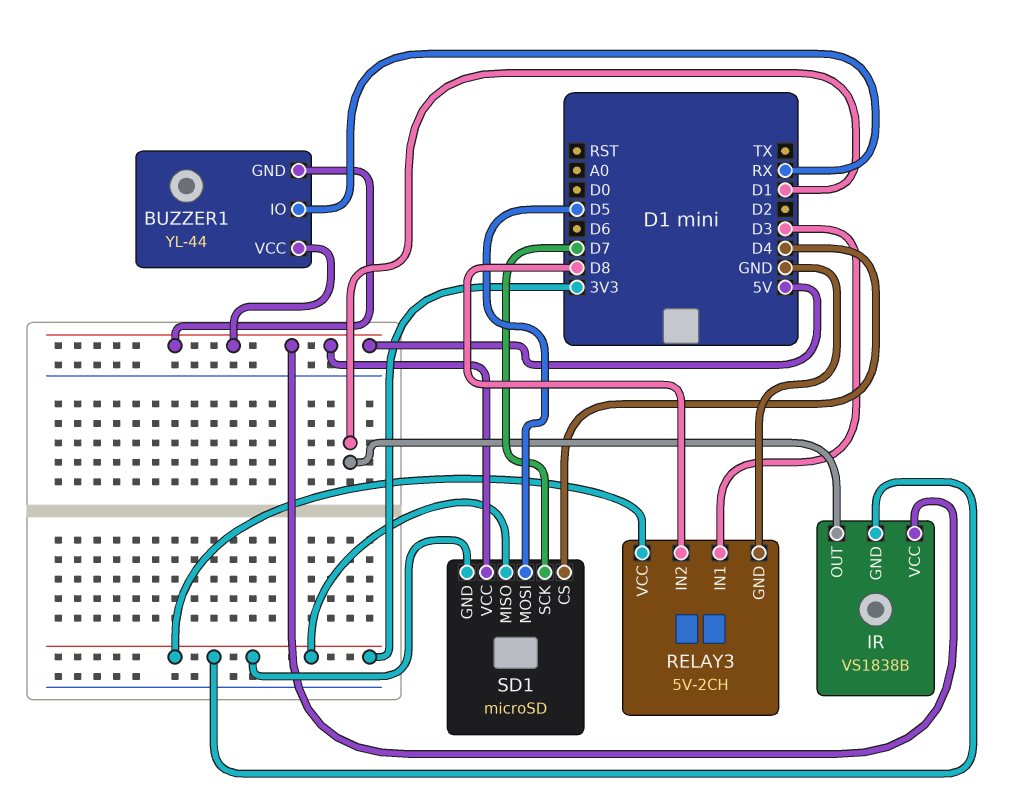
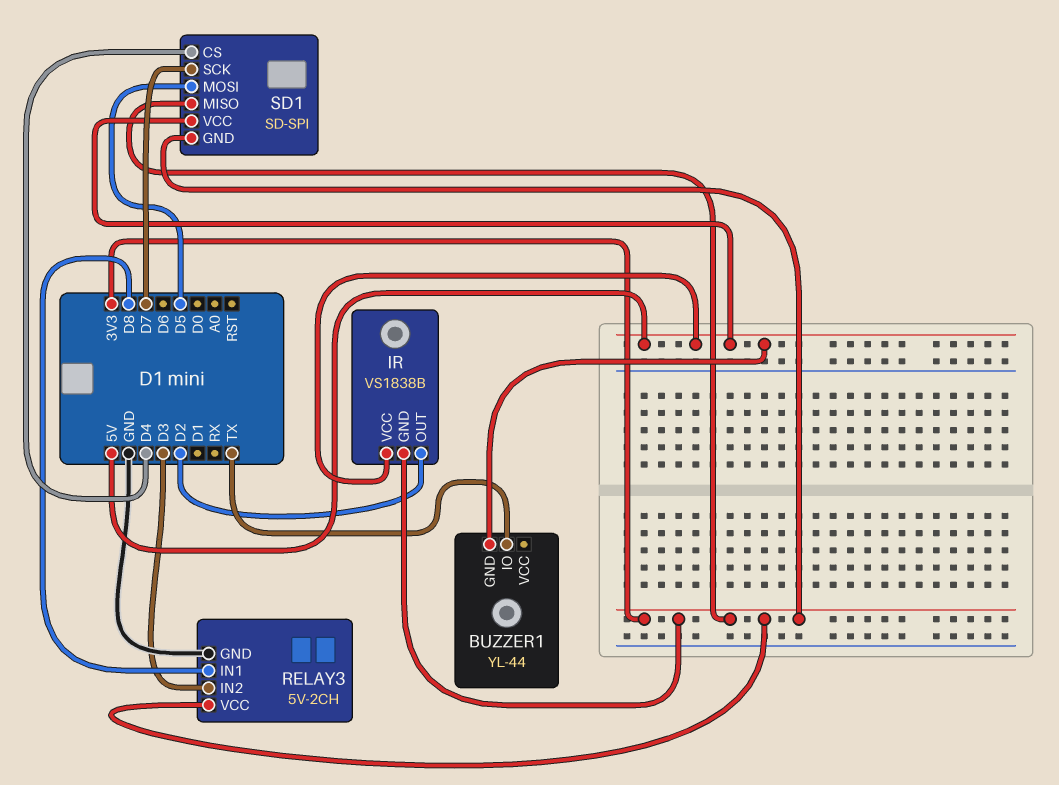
BUZZER1 pin IO: RX -> TX
BUZZER1 pin VCC: 5V -> none
IR pin OUT: D1 -> D2
RELAY3 pin IN1: D3 -> D8
RELAY3 pin IN2: D8 -> D3
SD1: microSD -> SD-SPI

